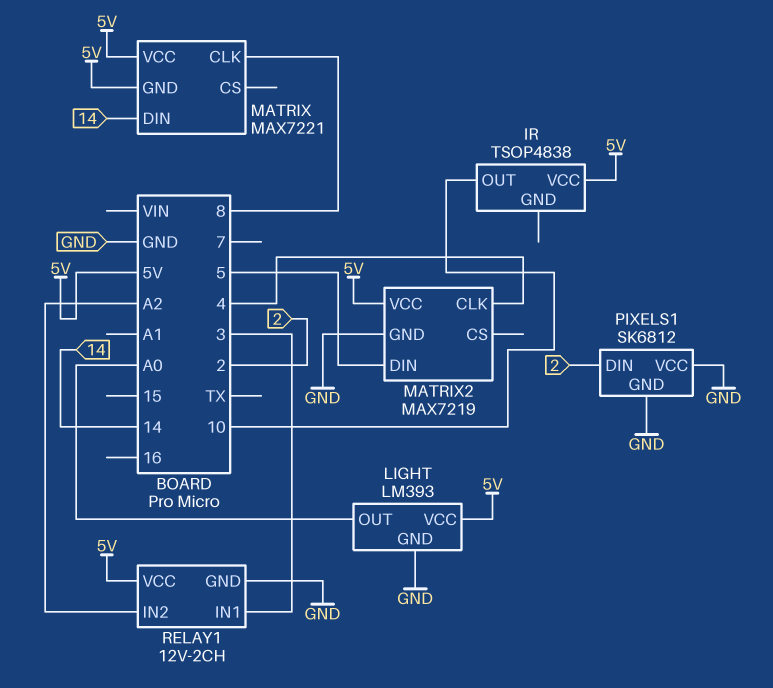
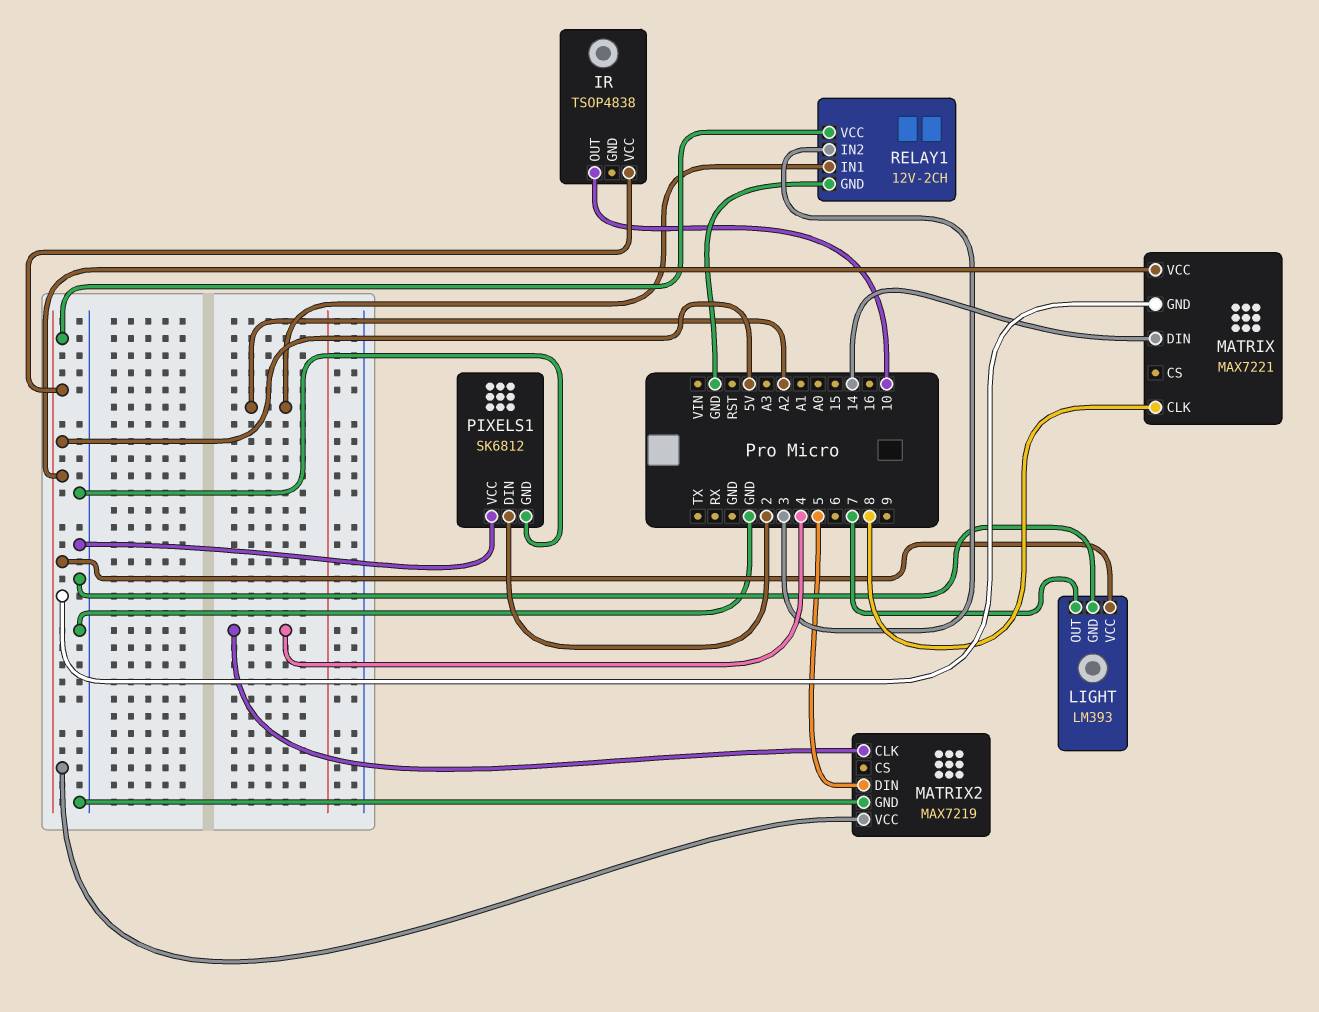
LIGHT pin OUT: A0 -> 7
RELAY1 pin IN1: 3 -> A2
RELAY1 pin IN2: A2 -> 3

